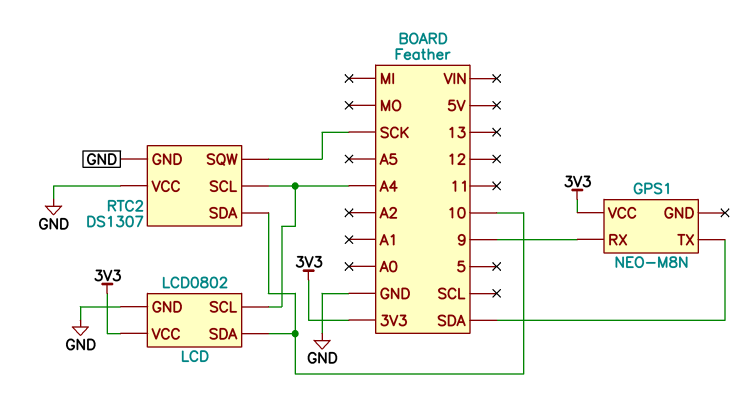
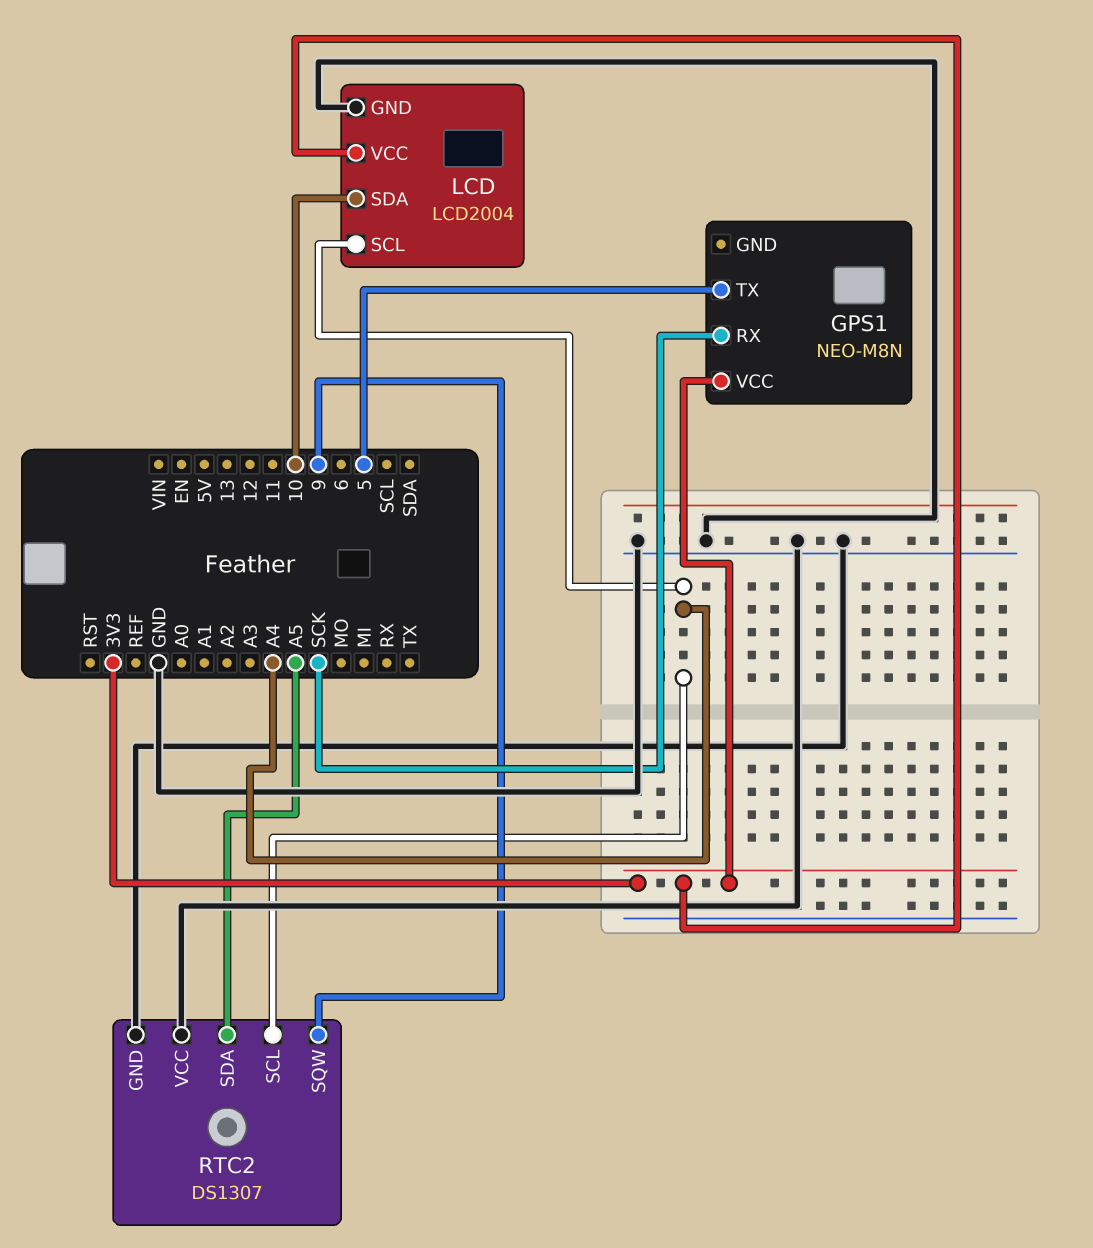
GPS1 pin RX: 9 -> SCK
GPS1 pin TX: SDA -> 5
LCD: LCD0802 -> LCD2004
RTC2 pin SDA: 10 -> A5
RTC2 pin SQW: SCK -> 9

